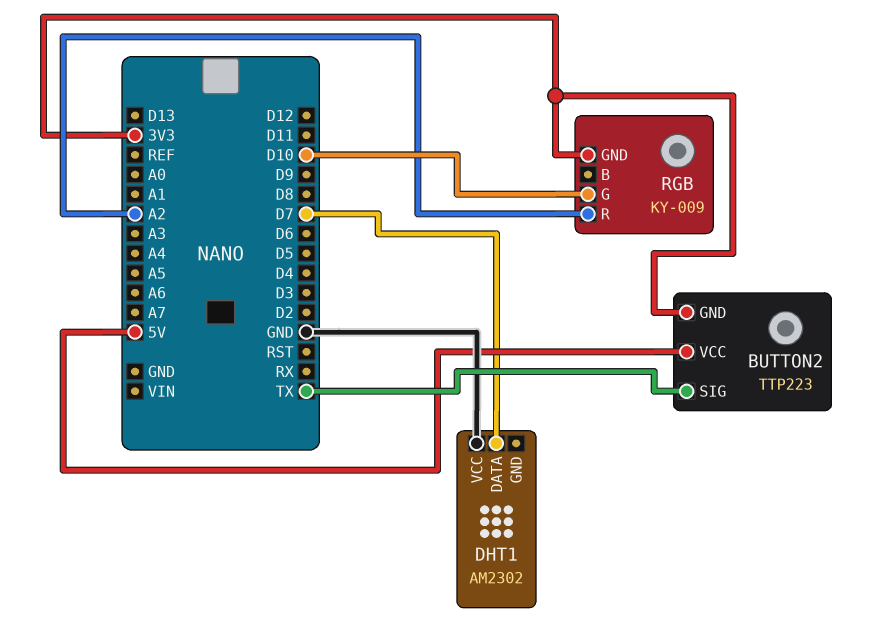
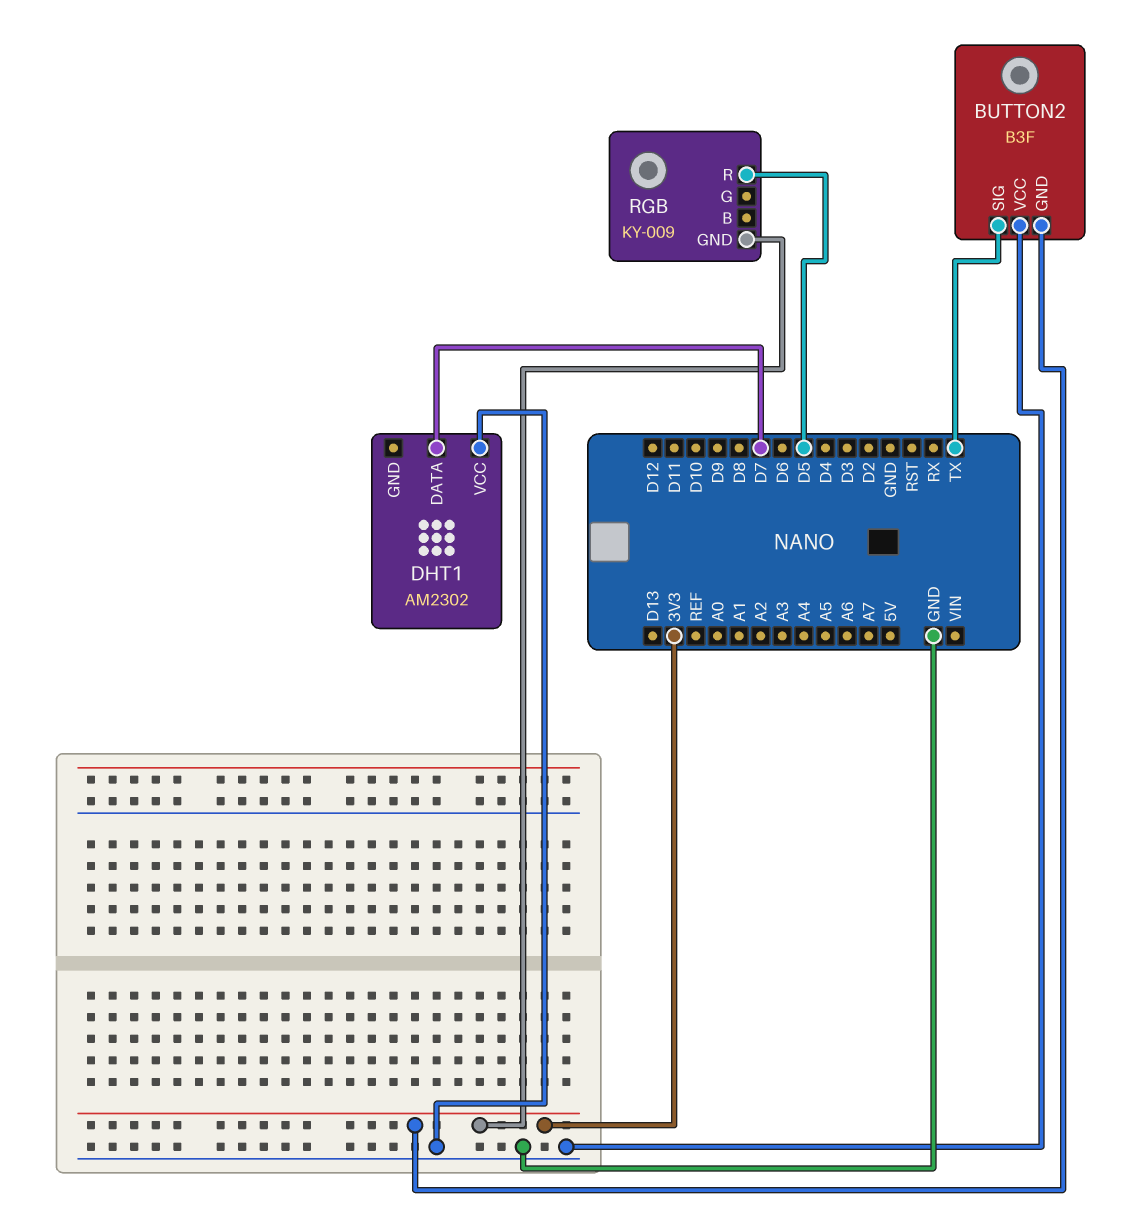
BUTTON2: TTP223 -> B3F
BUTTON2 pin VCC: 5V -> GND
RGB pin G: D10 -> none
RGB pin R: A2 -> D5

